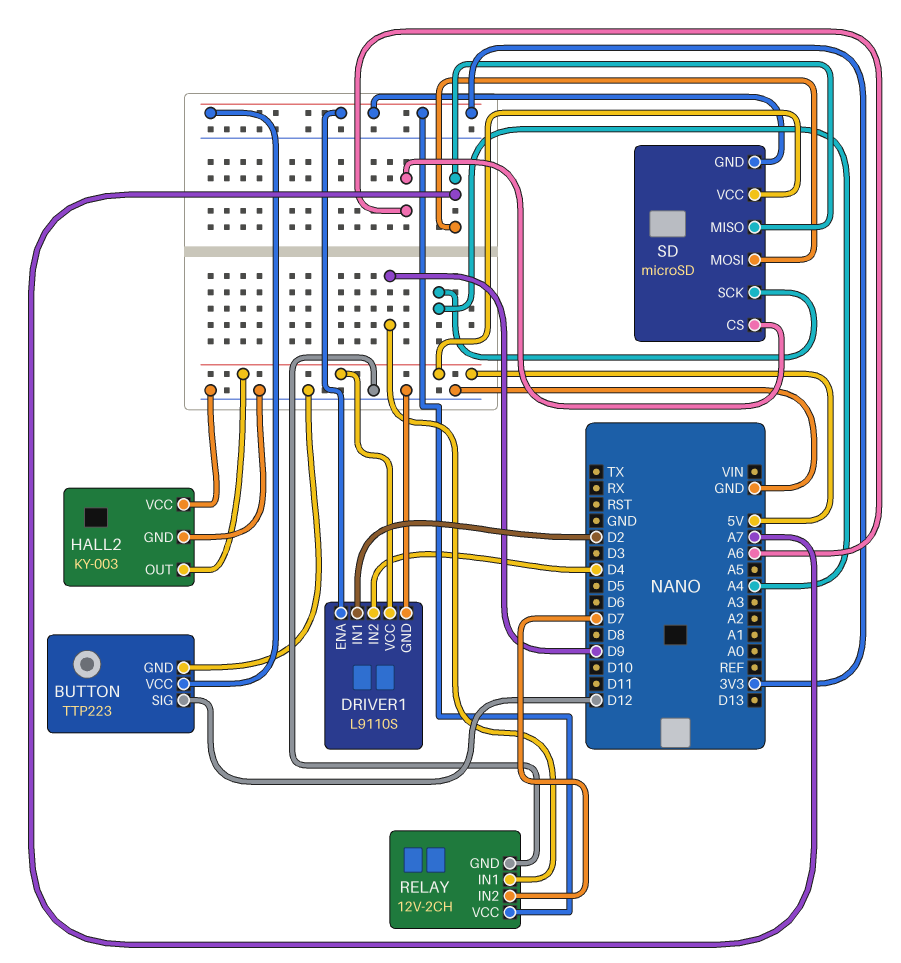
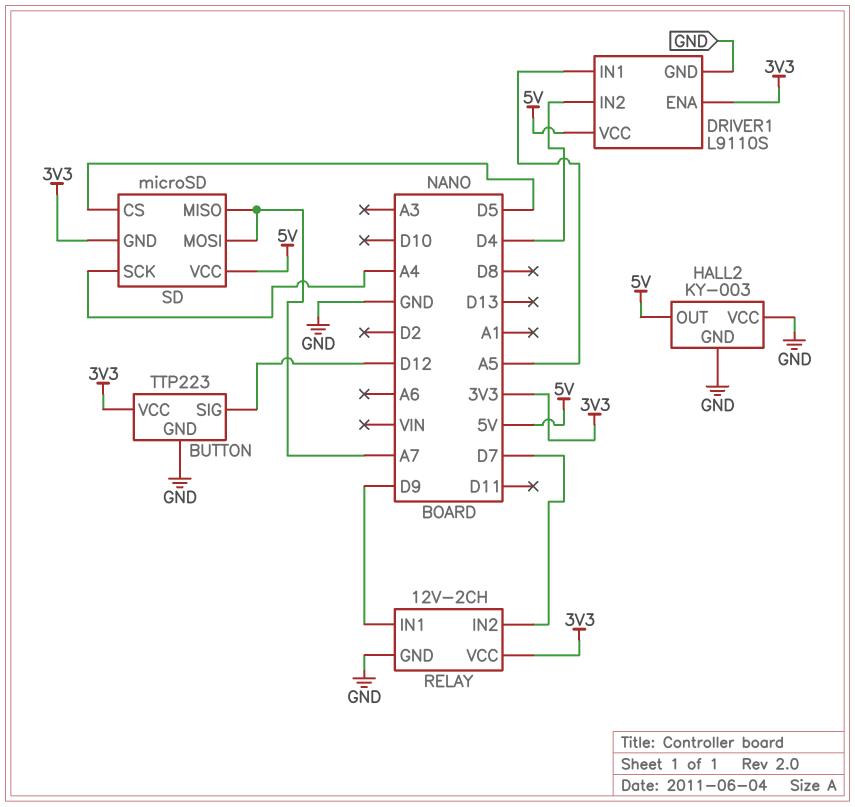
DRIVER1 pin IN1: D2 -> A5
SD pin CS: A6 -> D5

